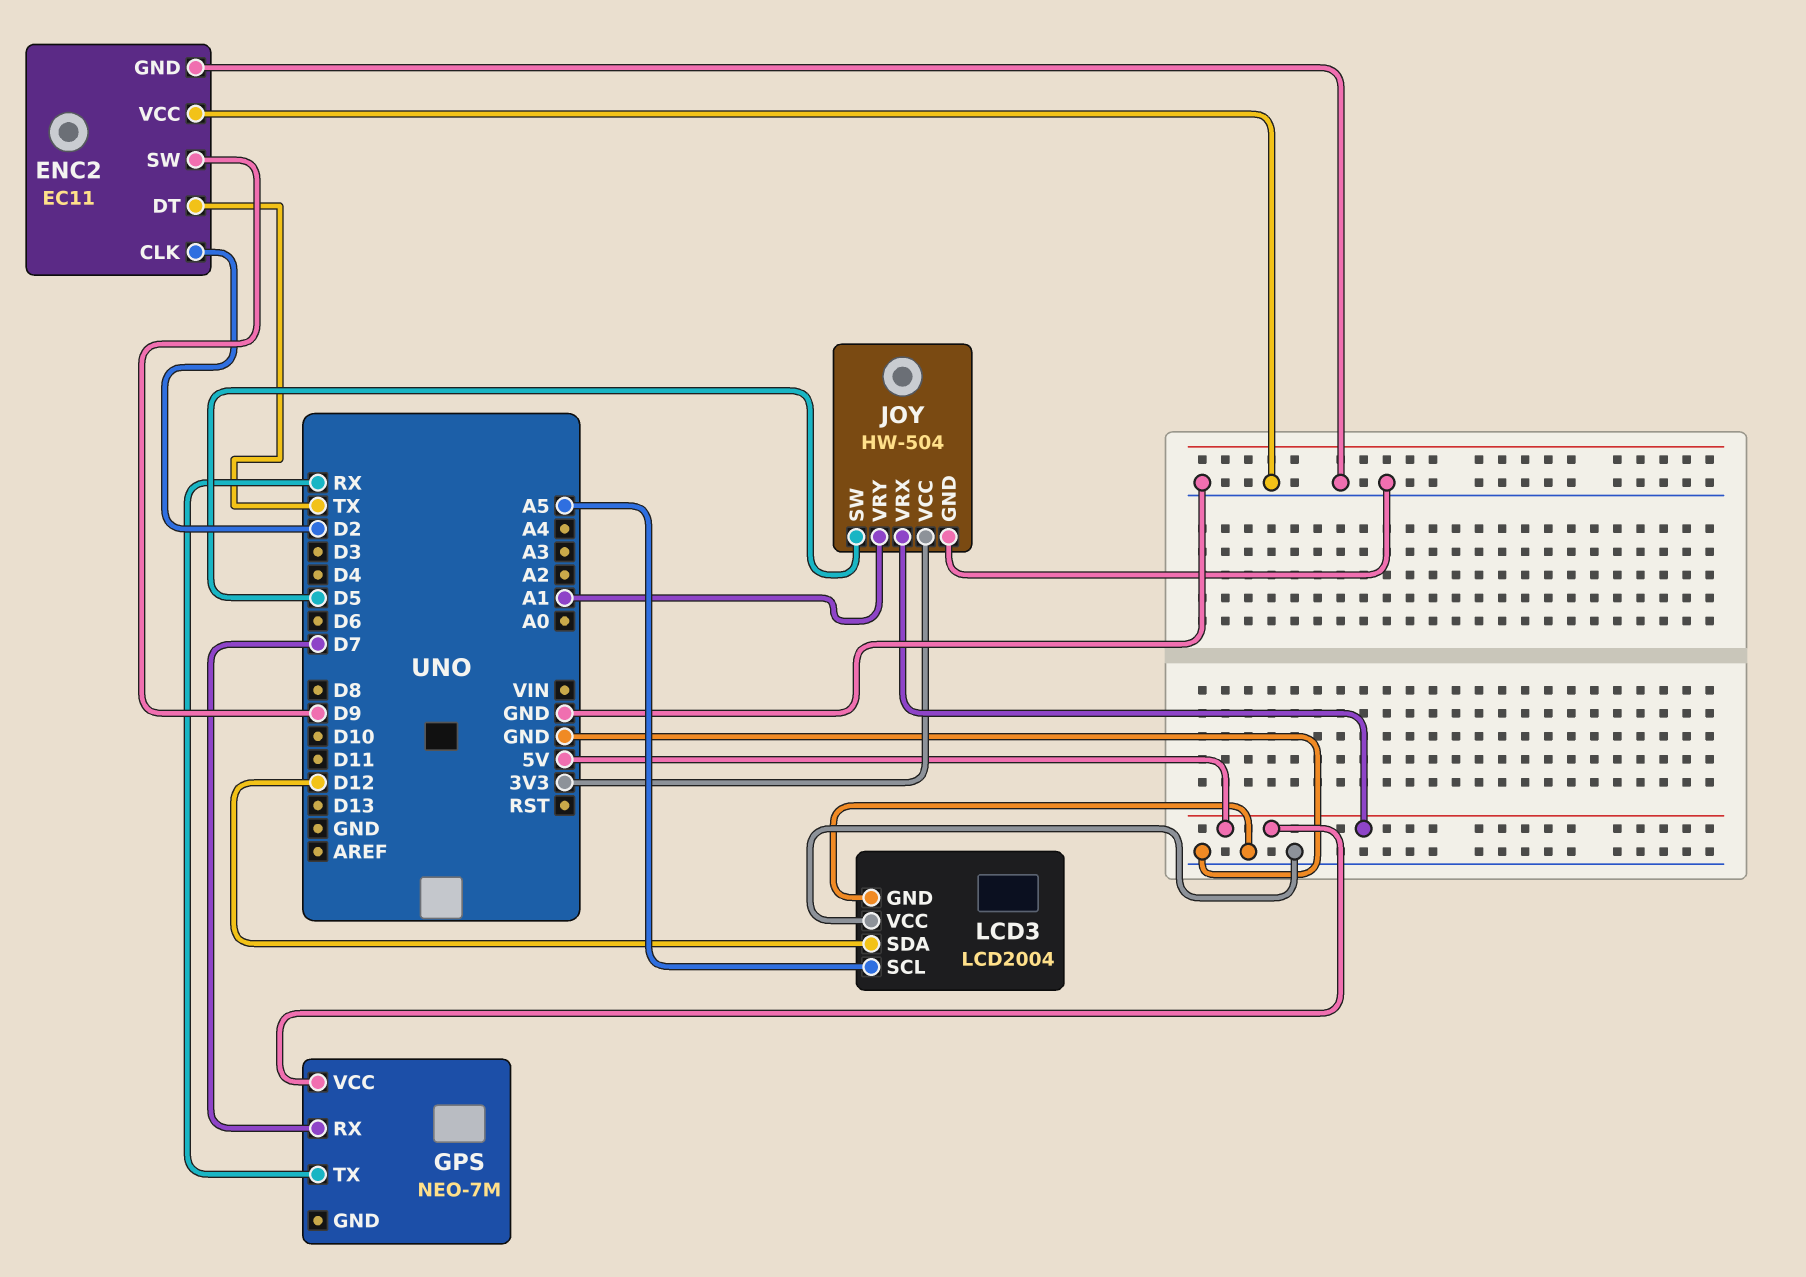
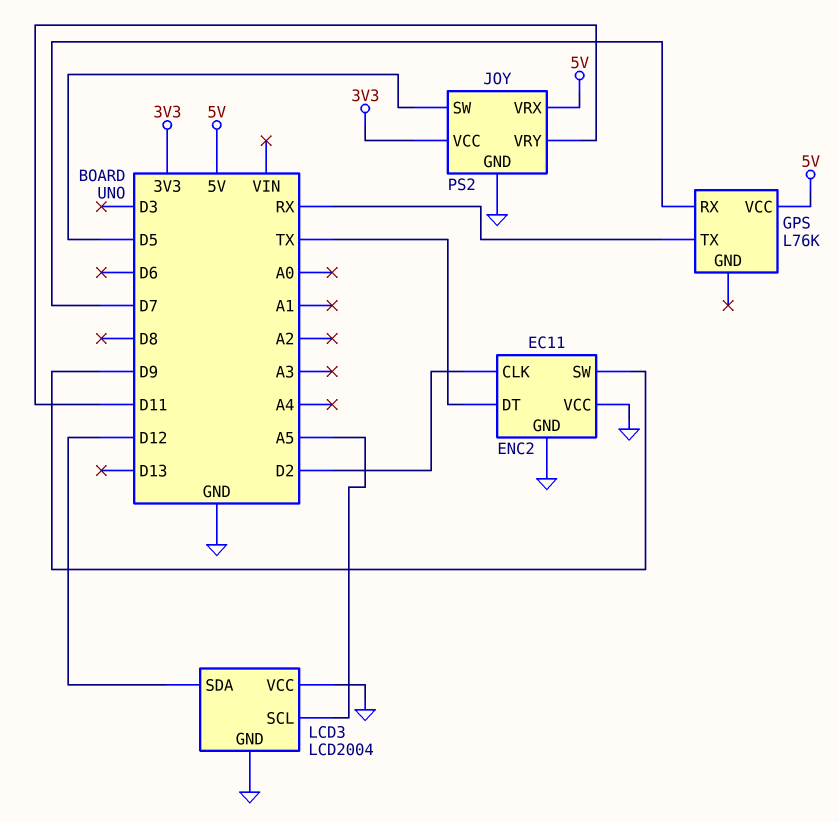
GPS: NEO-7M -> L76K
JOY: HW-504 -> PS2
JOY pin VRY: A1 -> D11

